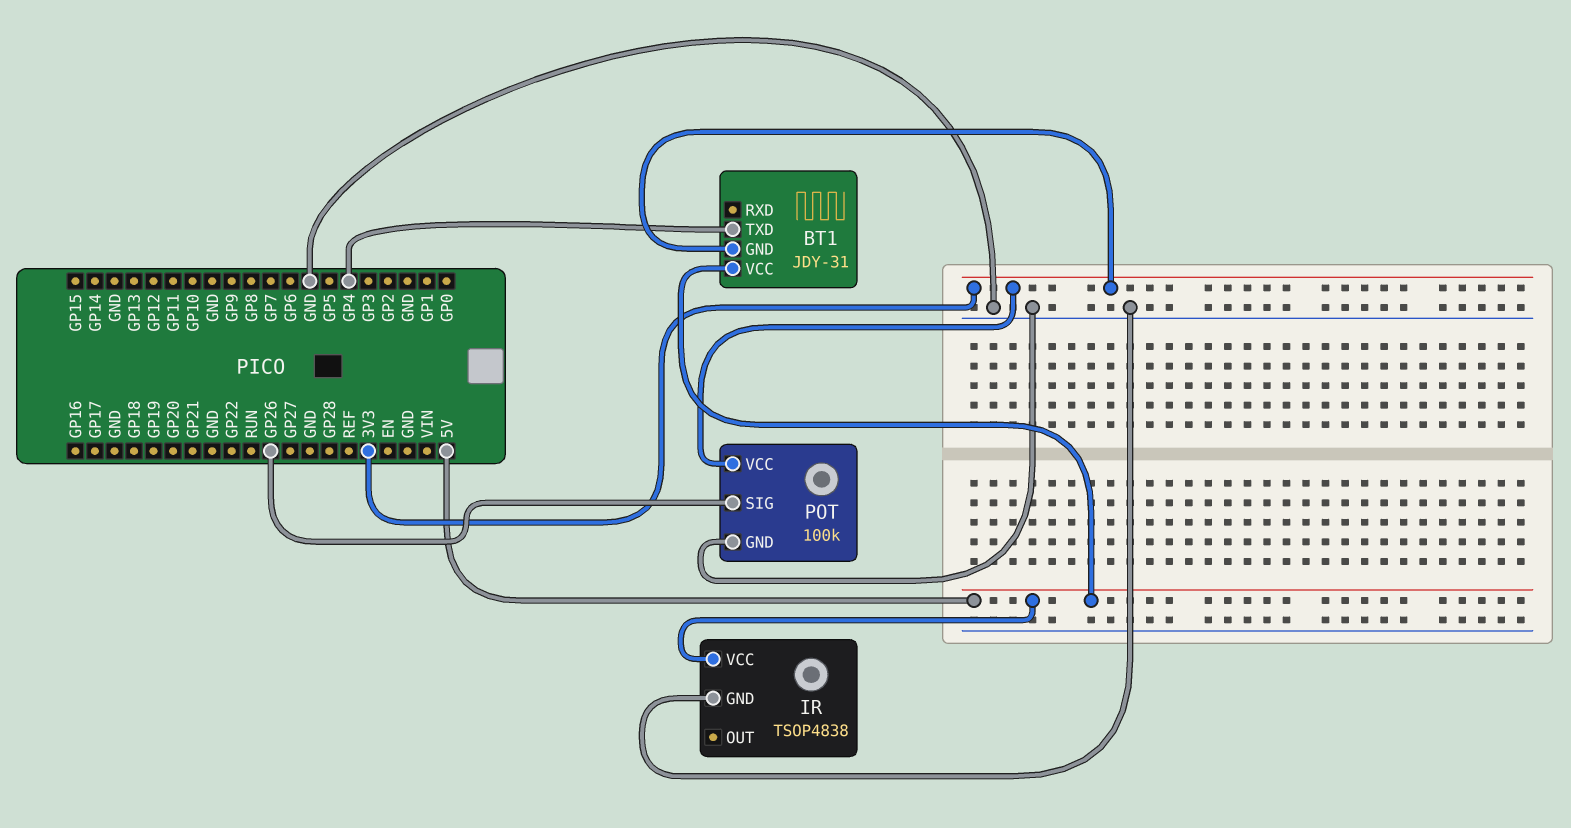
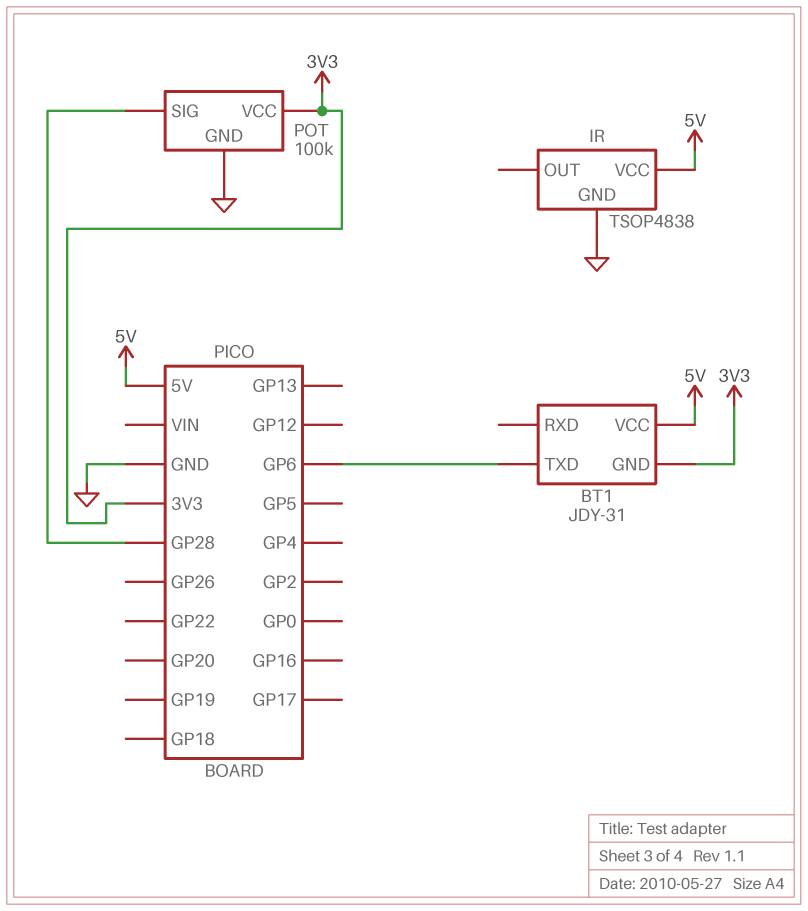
BT1 pin TXD: GP4 -> GP6
POT pin SIG: GP26 -> GP28

